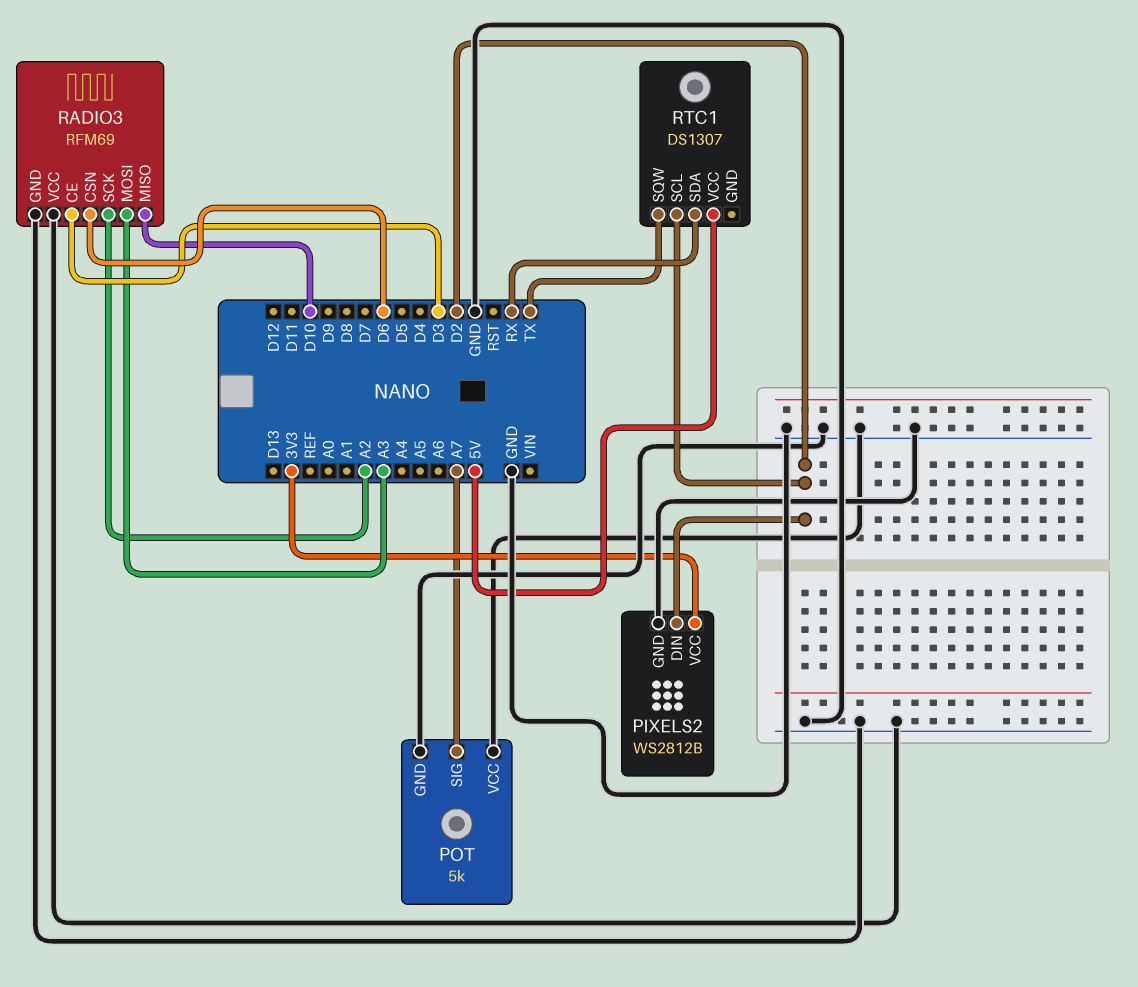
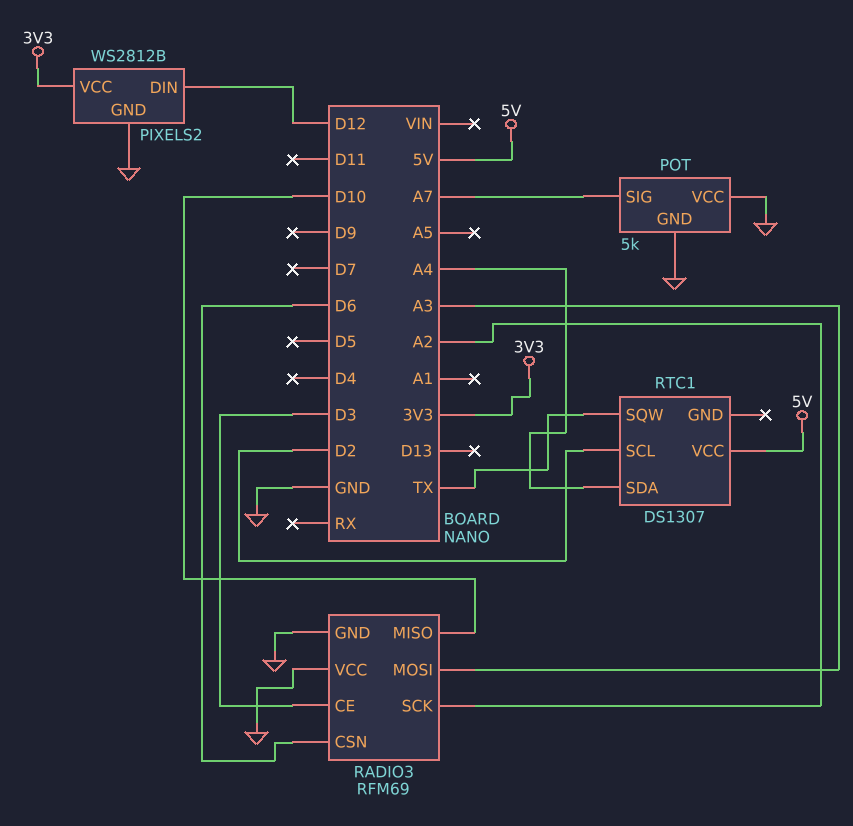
PIXELS2 pin DIN: D2 -> D12
RTC1 pin SDA: RX -> A4

